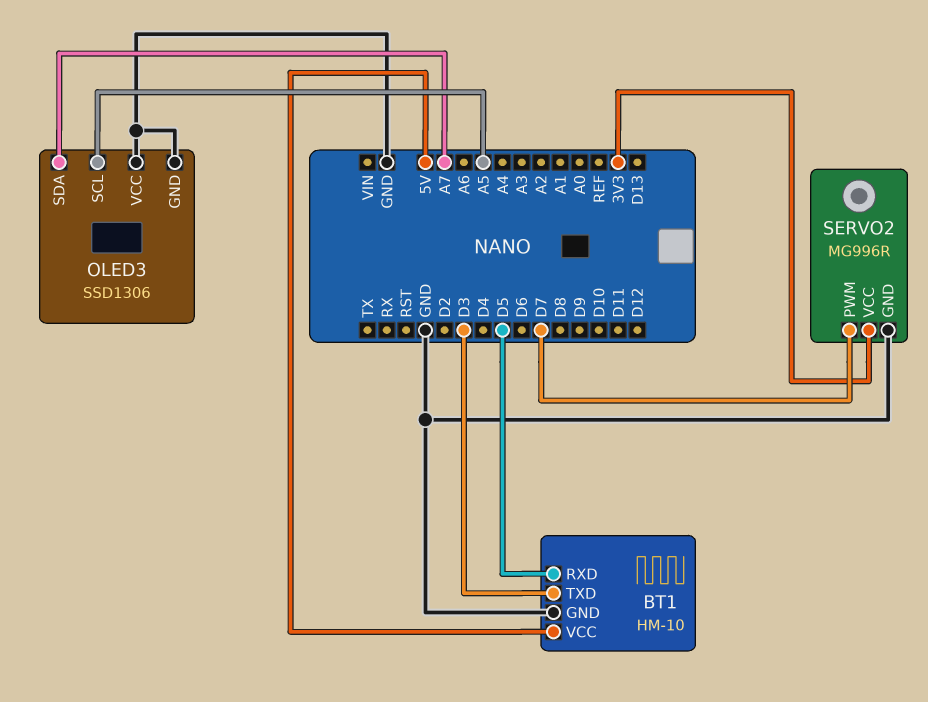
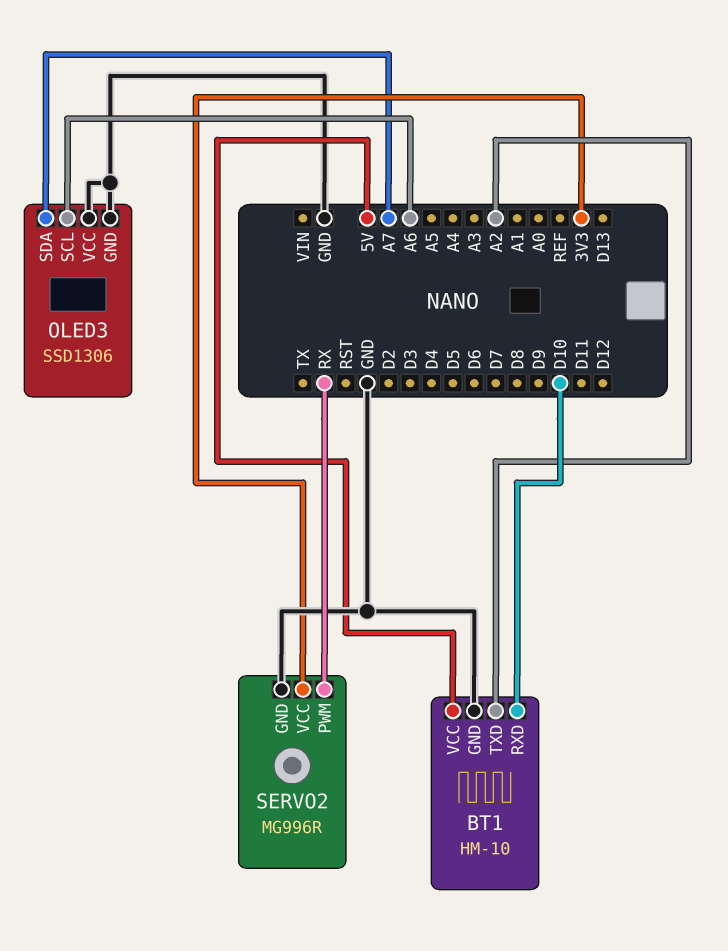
BT1 pin RXD: D5 -> D10
BT1 pin TXD: D3 -> A2
OLED3 pin SCL: A5 -> A6
SERVO2 pin PWM: D7 -> RX

